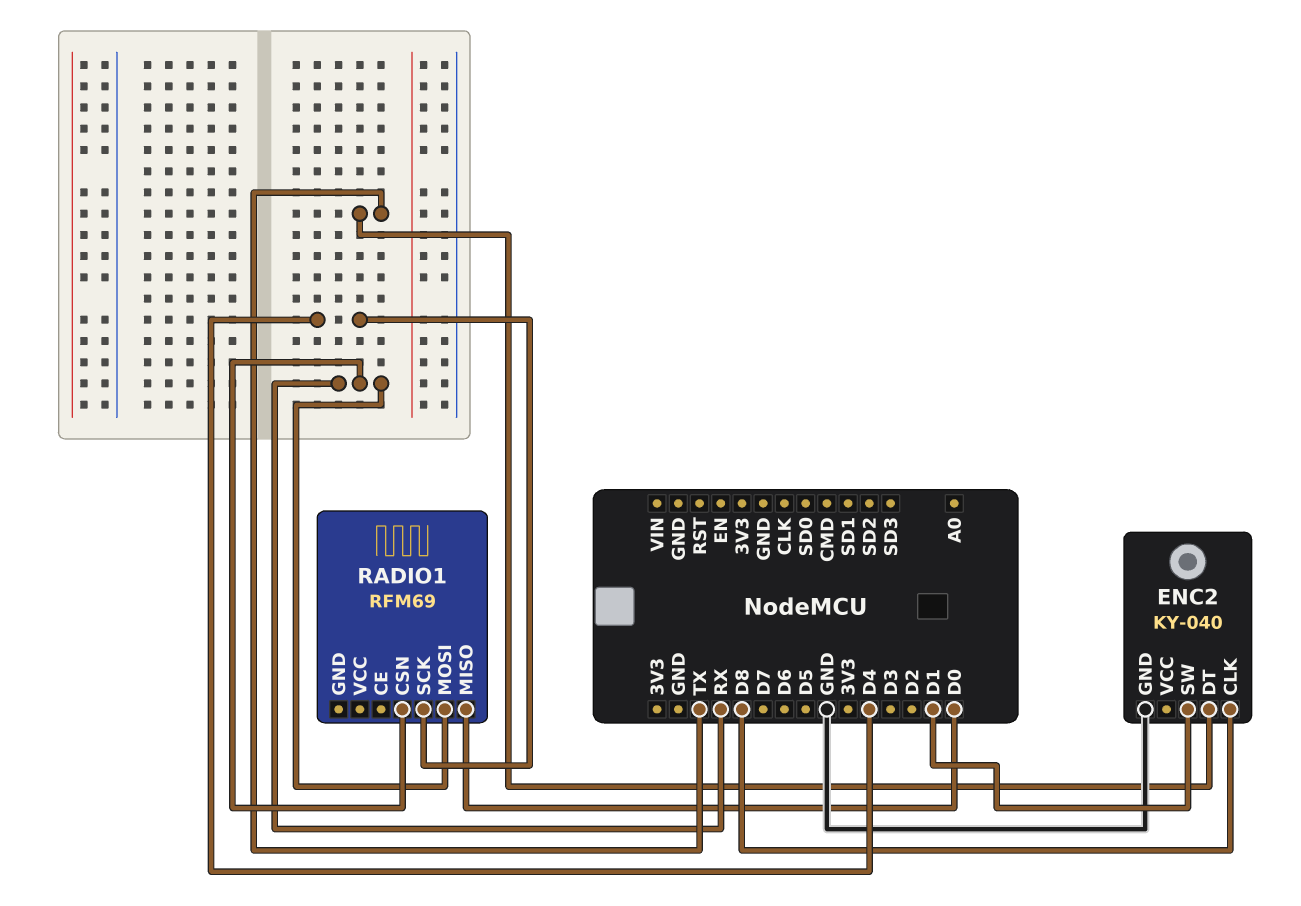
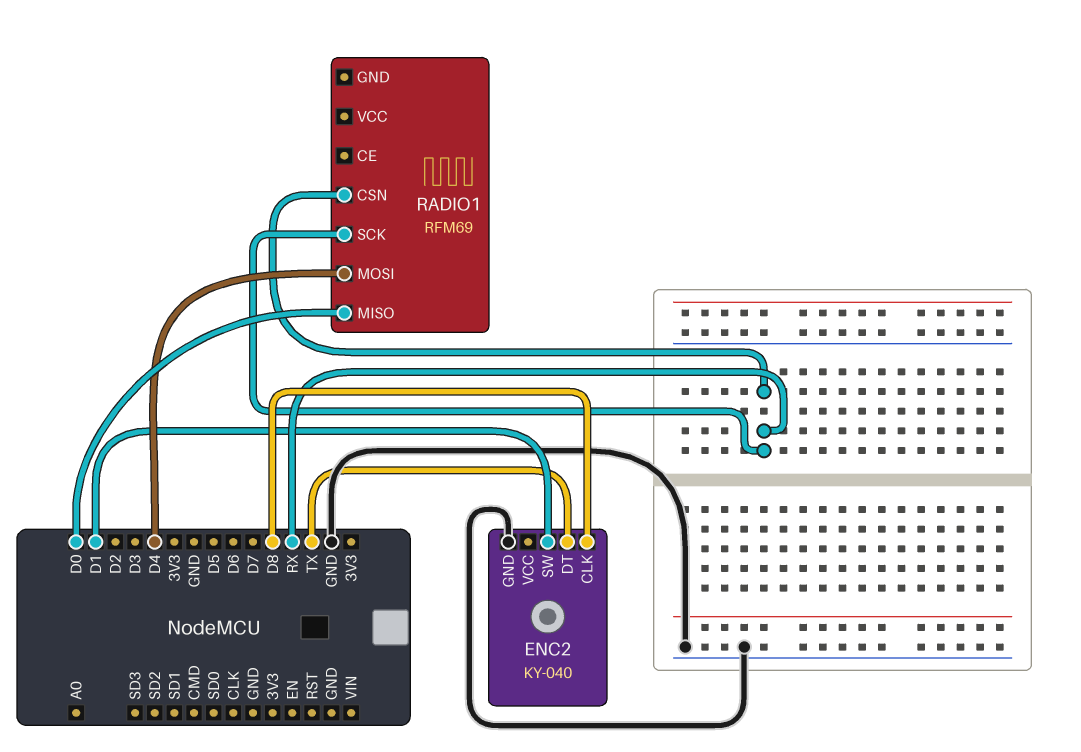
RADIO1 pin MOSI: RX -> D4
RADIO1 pin SCK: D4 -> RX

